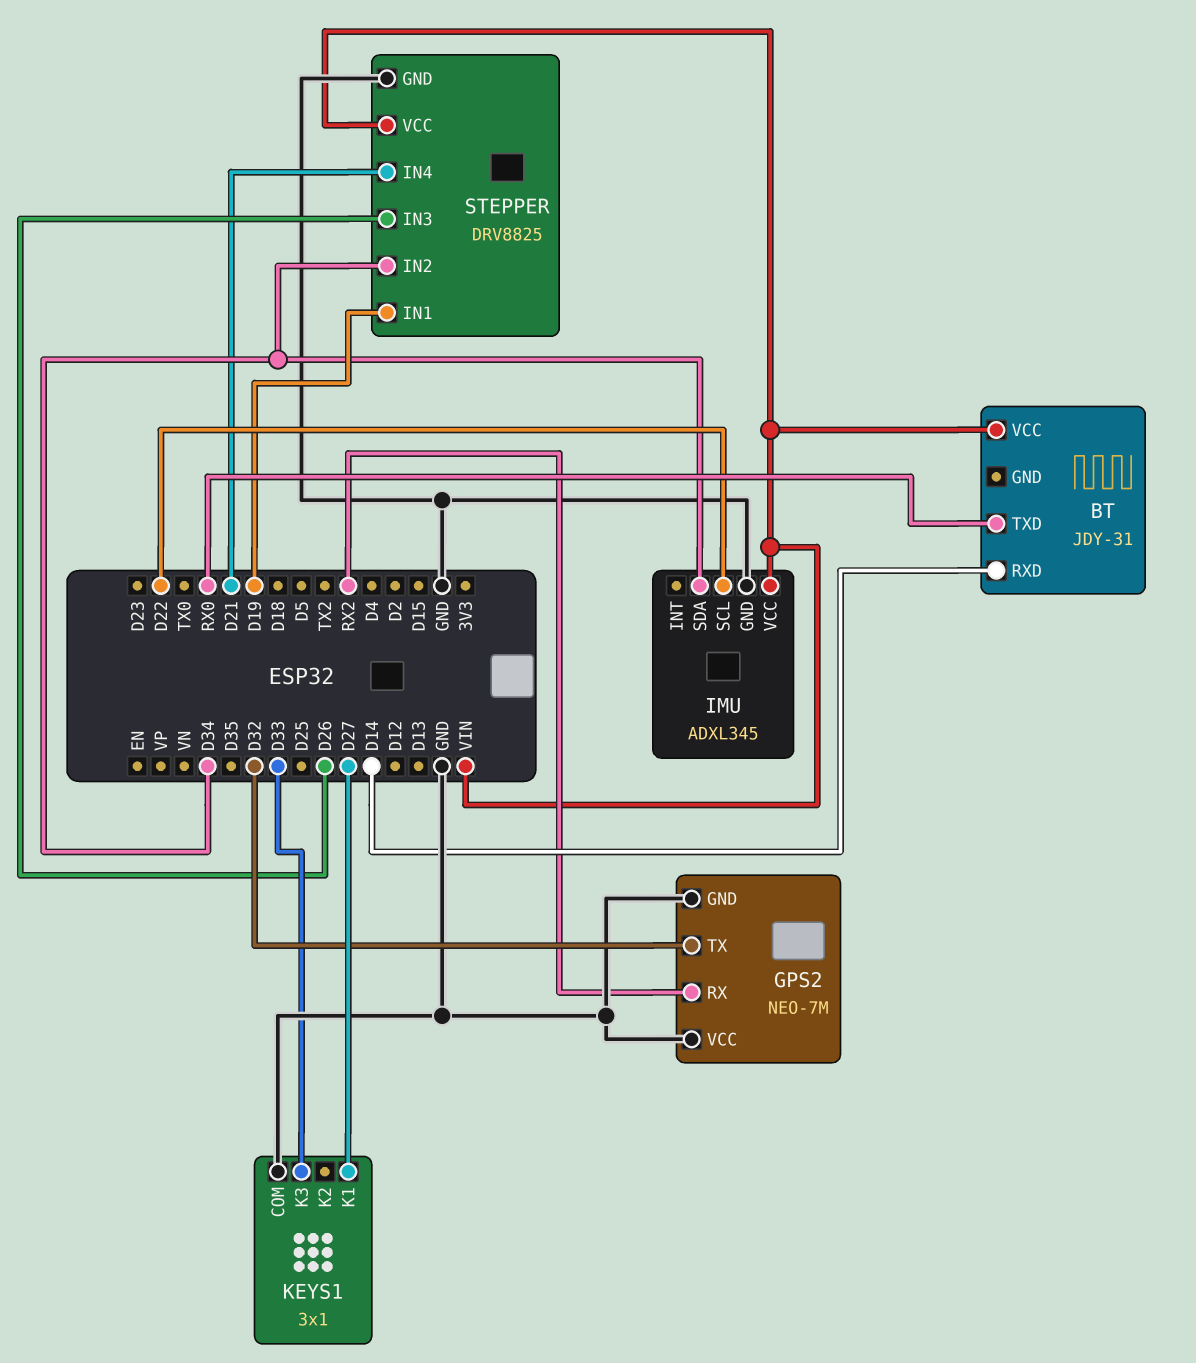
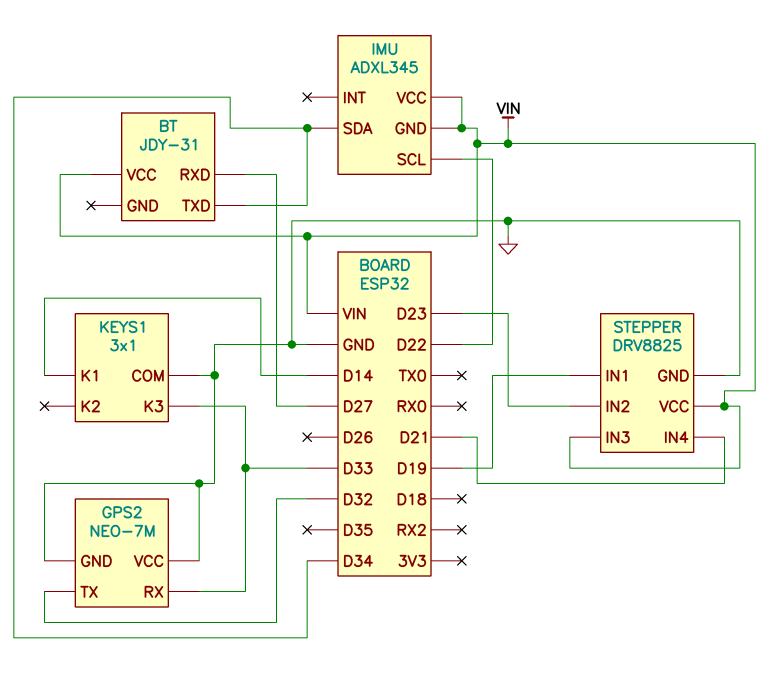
BT pin RXD: D14 -> D27
BT pin TXD: RX0 -> D34
GPS2 pin RX: RX2 -> D33
IMU pin GND: GND -> VIN
KEYS1 pin K1: D27 -> D14
STEPPER pin IN2: D34 -> D23
STEPPER pin IN3: D26 -> VIN

